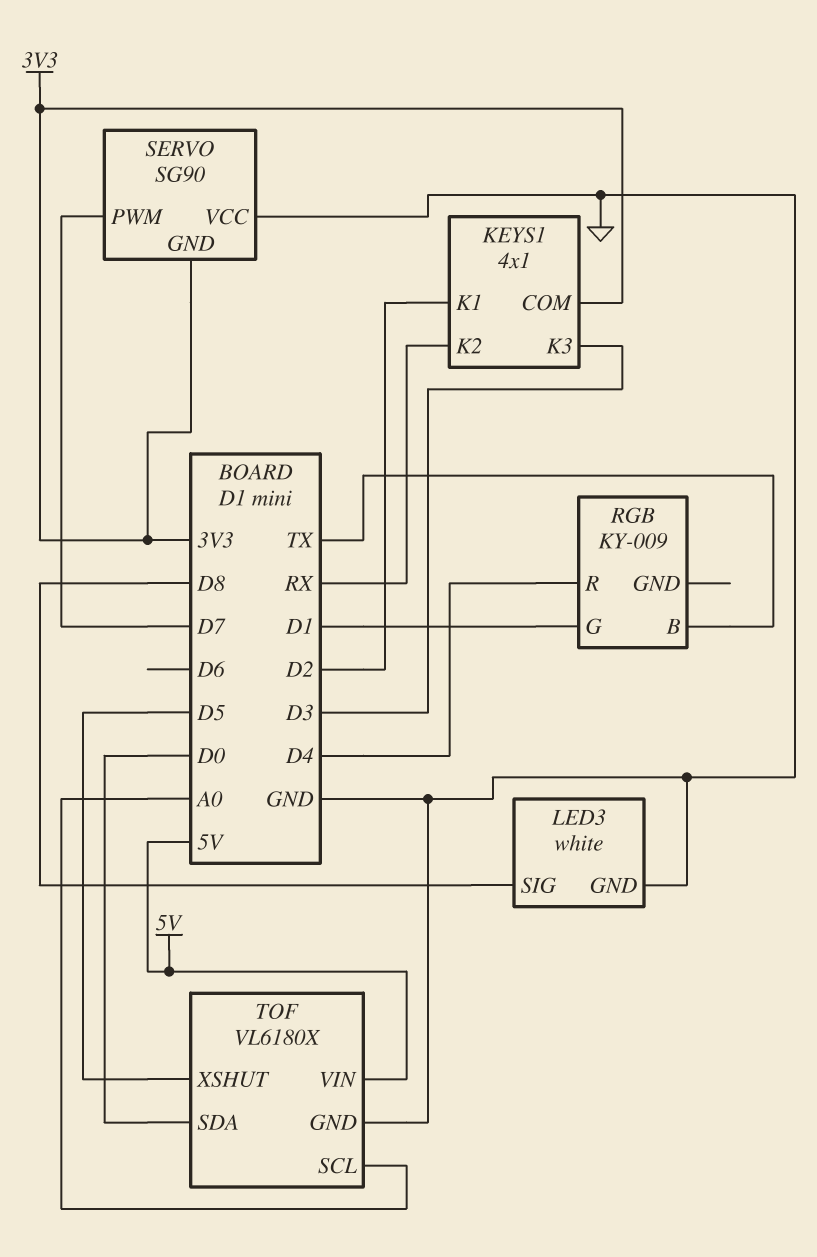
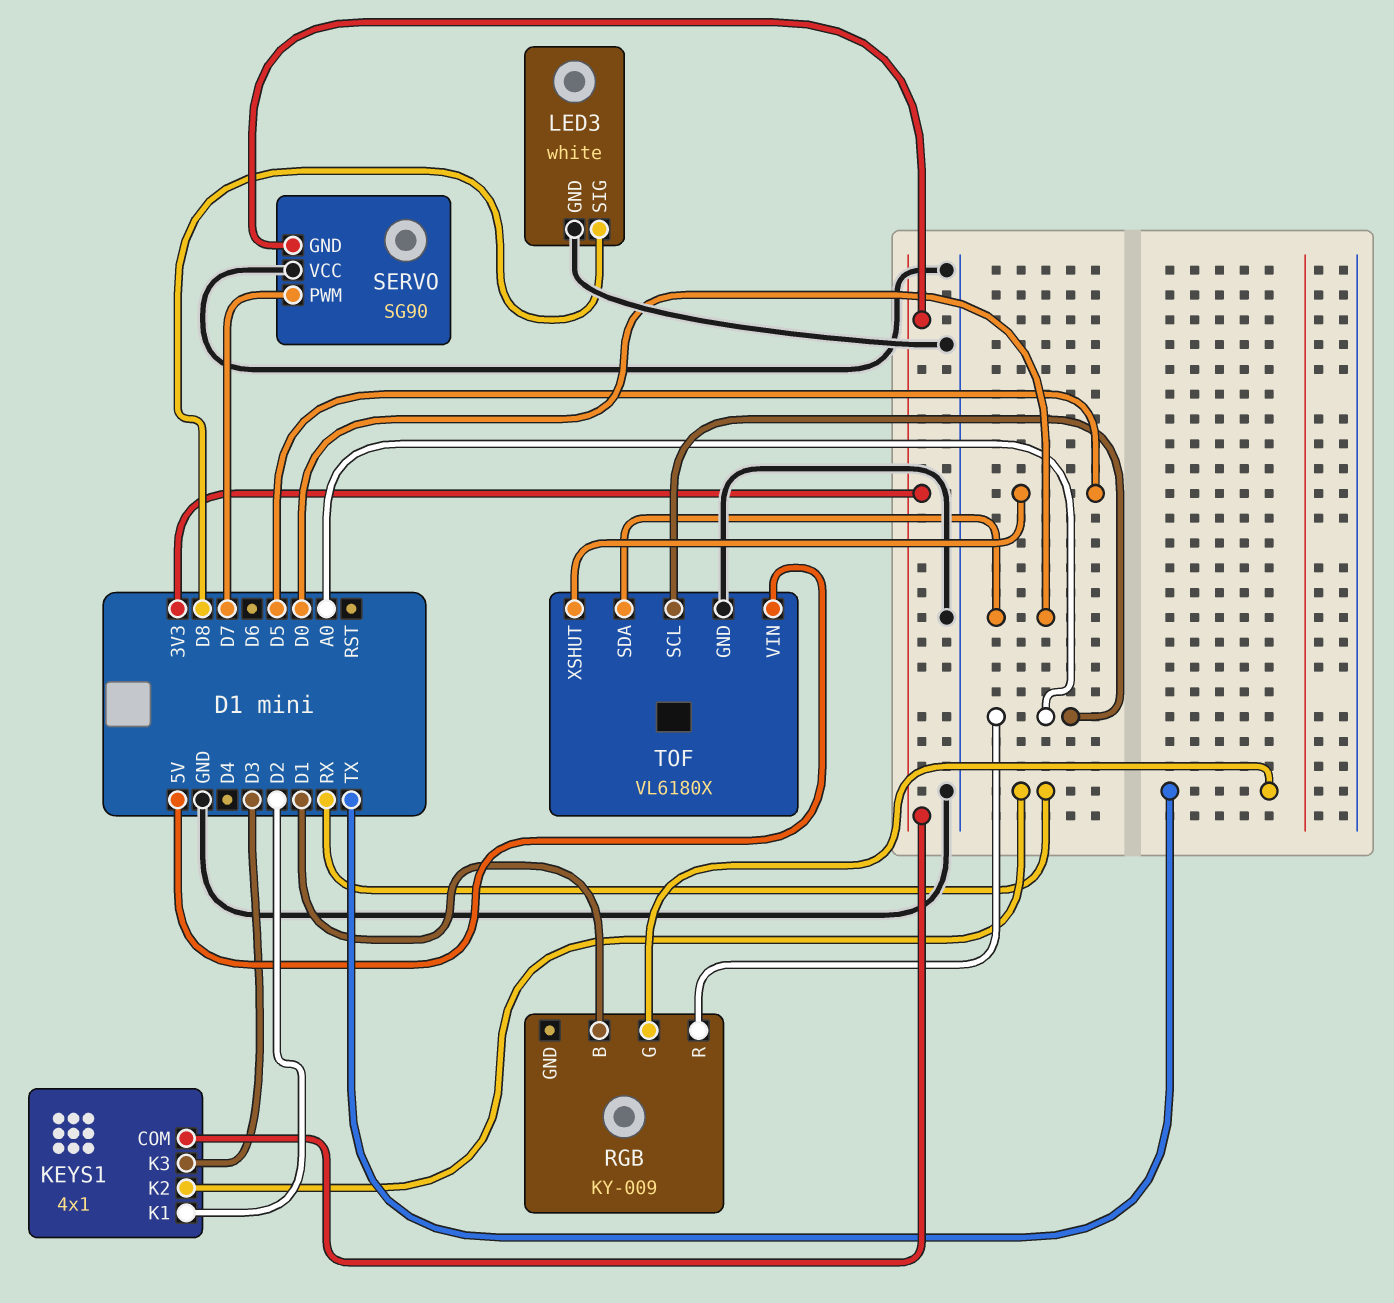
RGB pin B: TX -> D1
RGB pin G: D1 -> TX
RGB pin R: D4 -> A0

